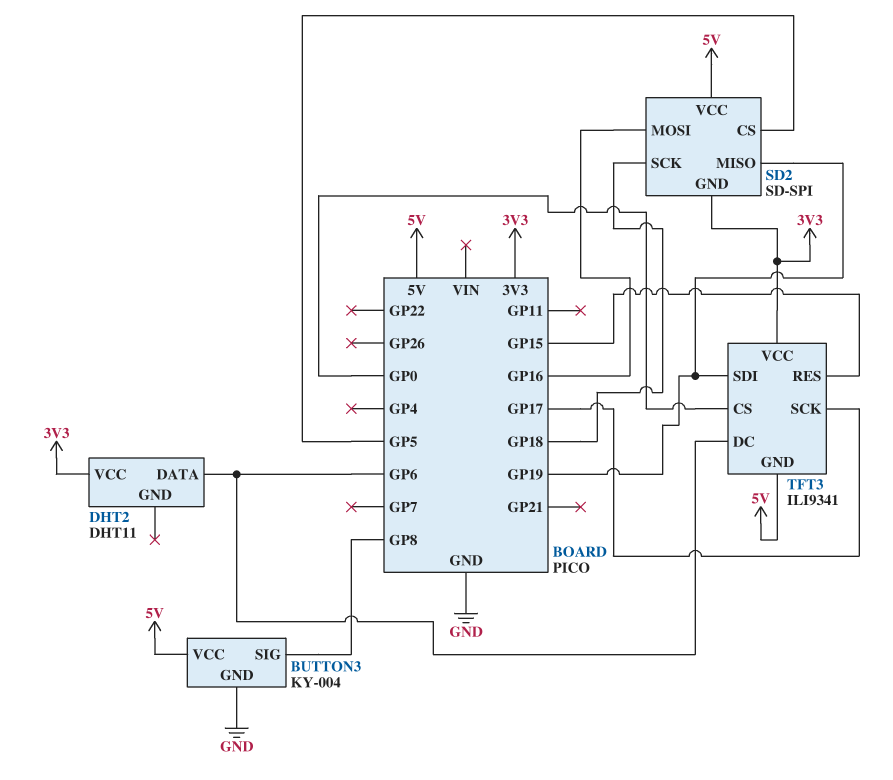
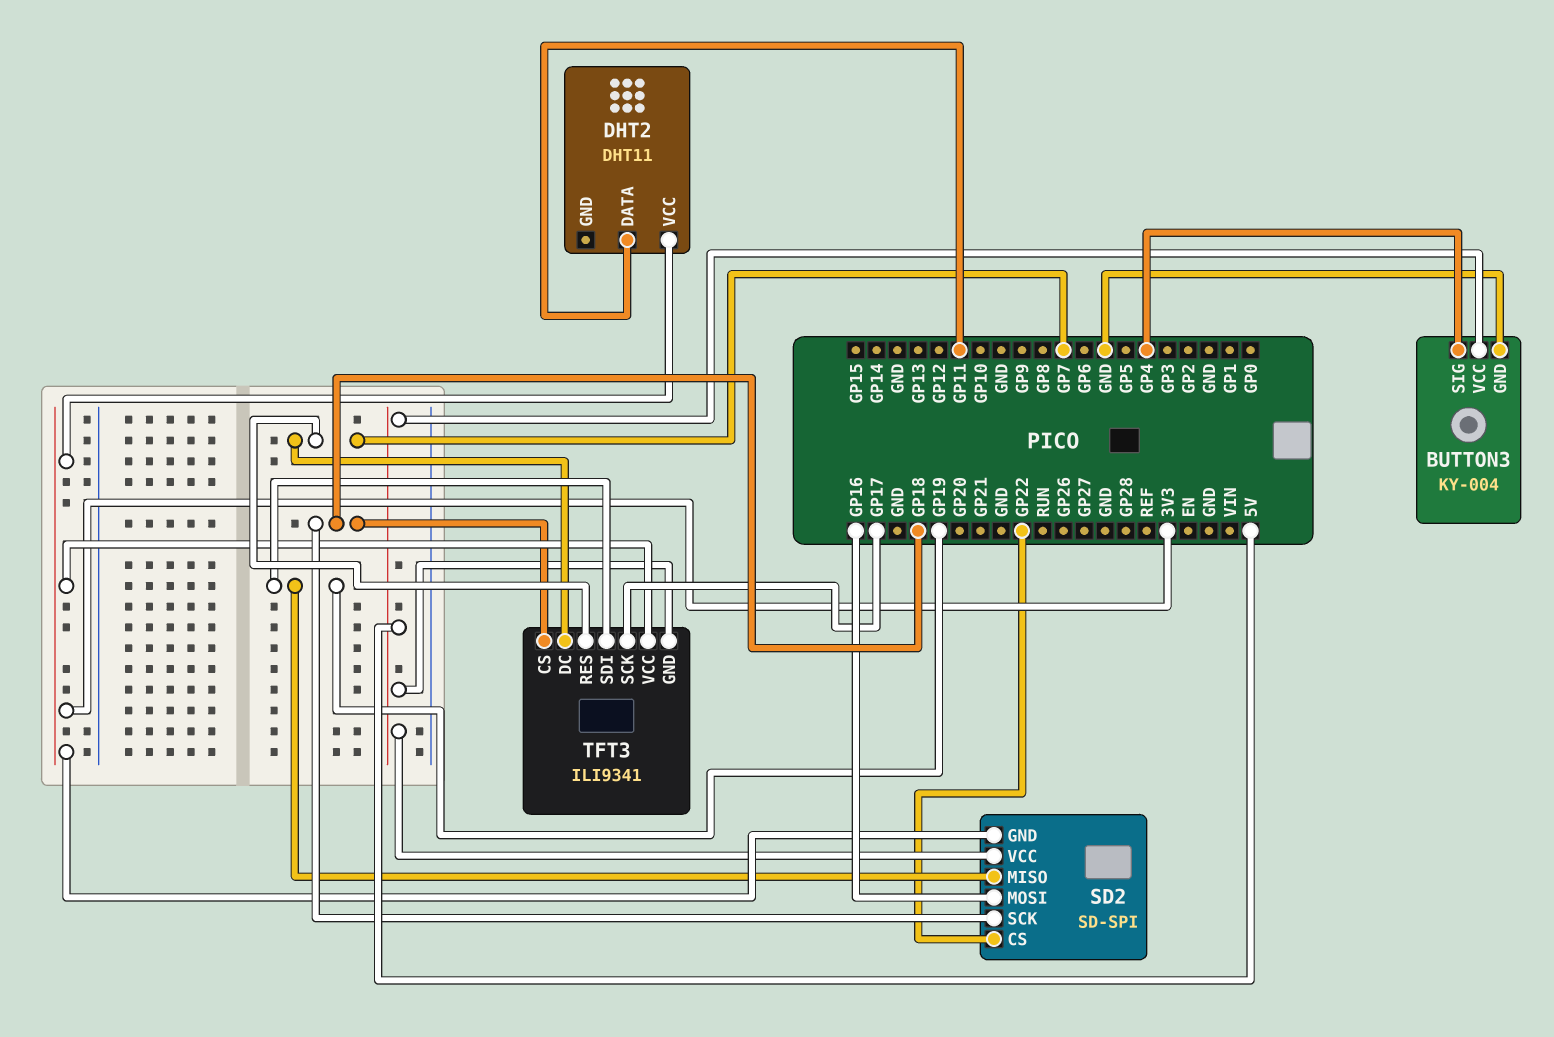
BUTTON3 pin SIG: GP8 -> GP4
DHT2 pin DATA: GP6 -> GP11
SD2 pin CS: GP5 -> GP22
TFT3 pin CS: GP0 -> GP18
TFT3 pin DC: GP6 -> GP7
TFT3 pin RES: GP15 -> GP7

